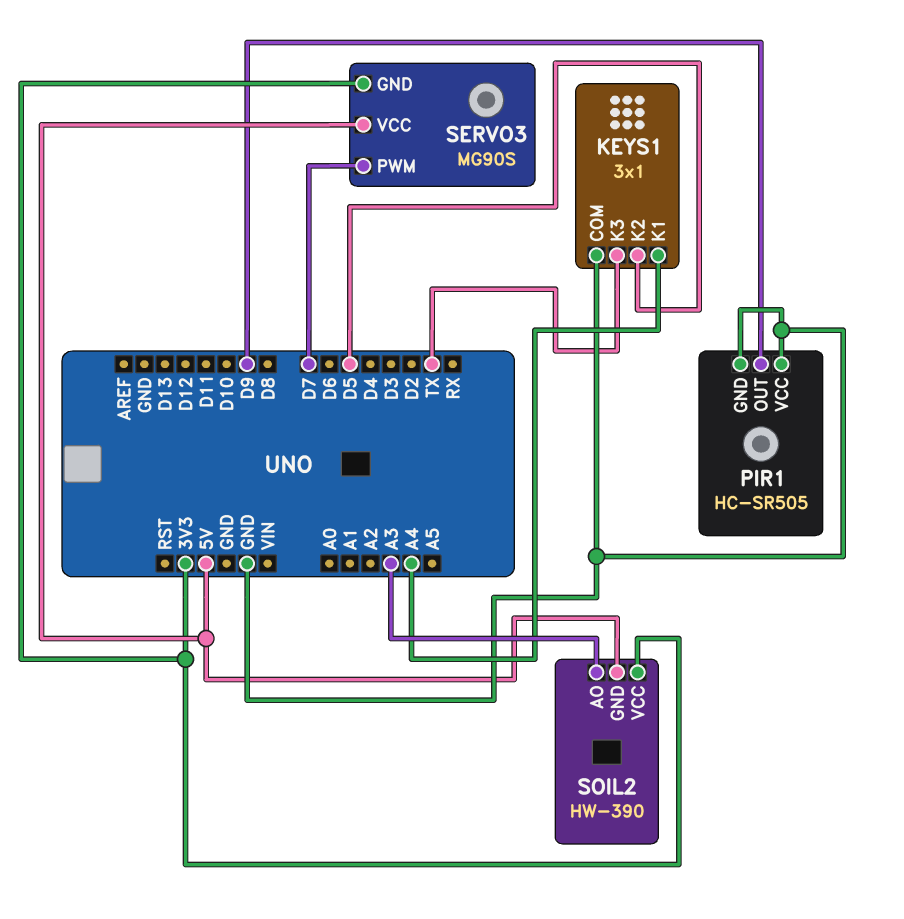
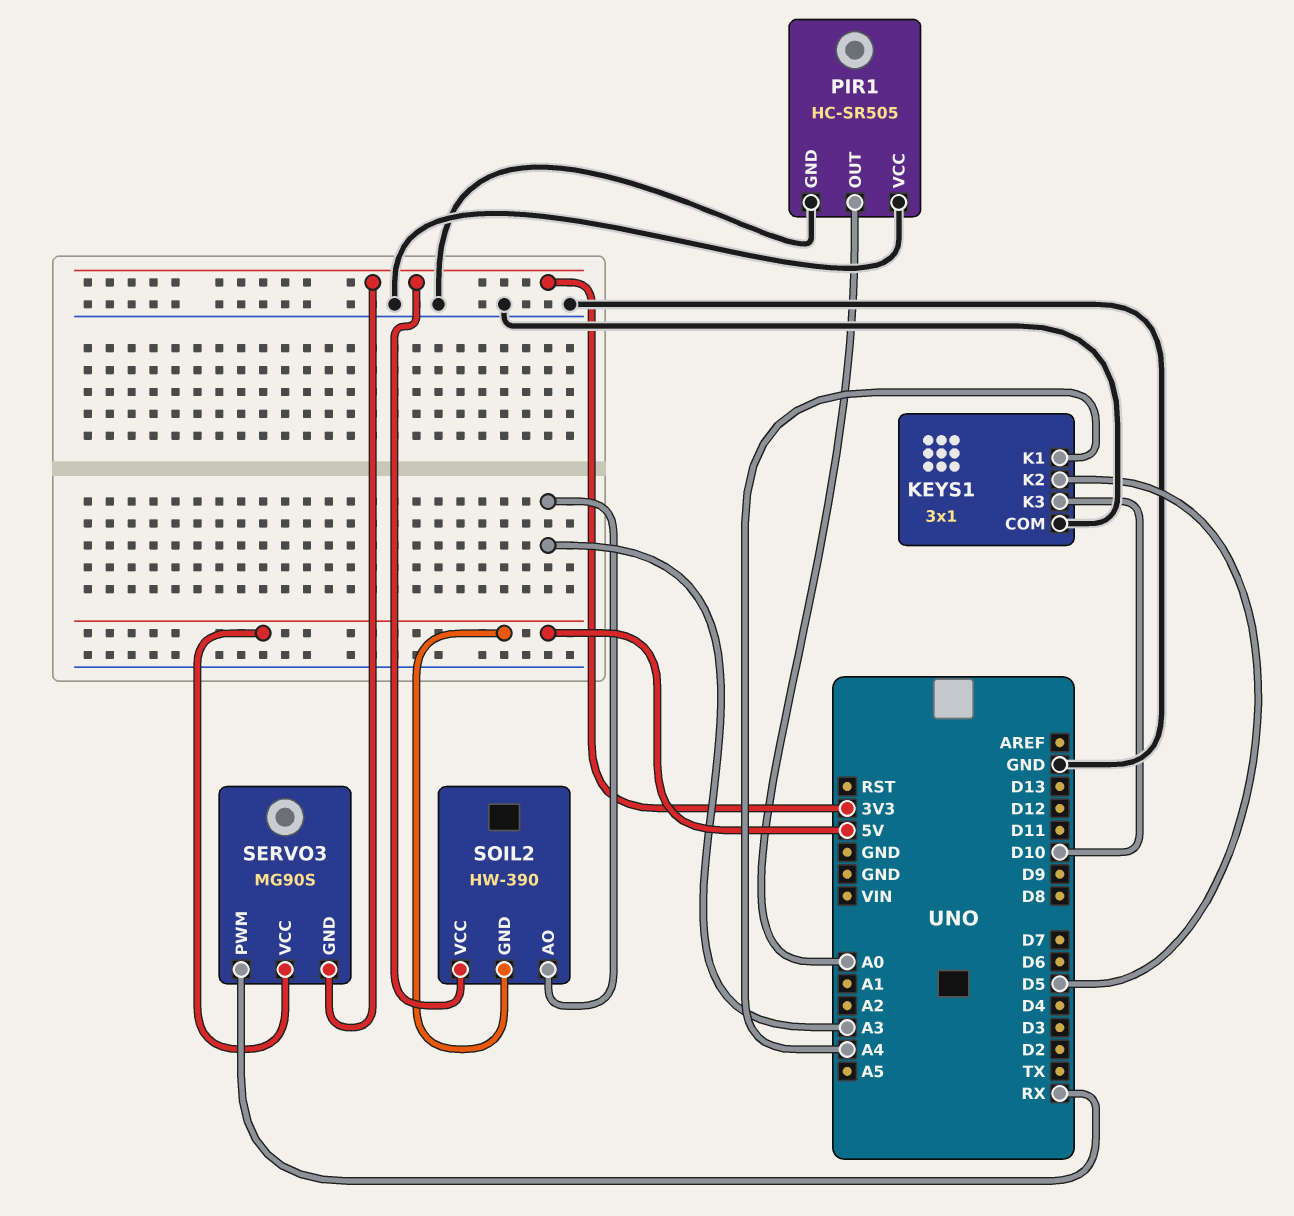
KEYS1 pin K3: TX -> D10
PIR1 pin OUT: D9 -> A0
SERVO3 pin PWM: D7 -> RX

